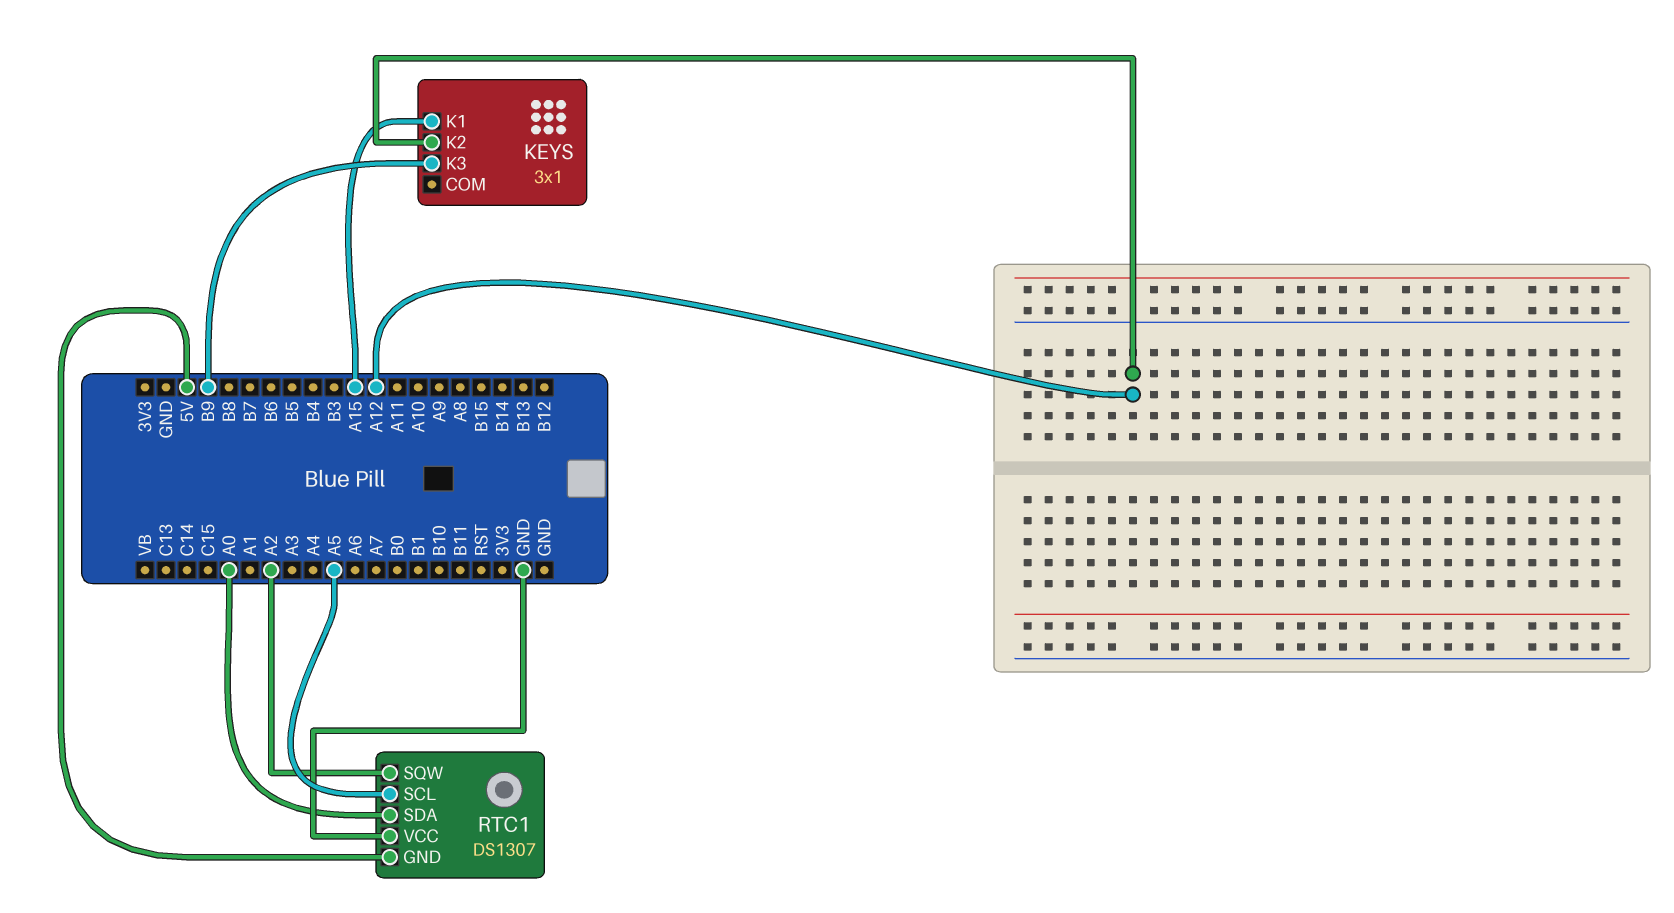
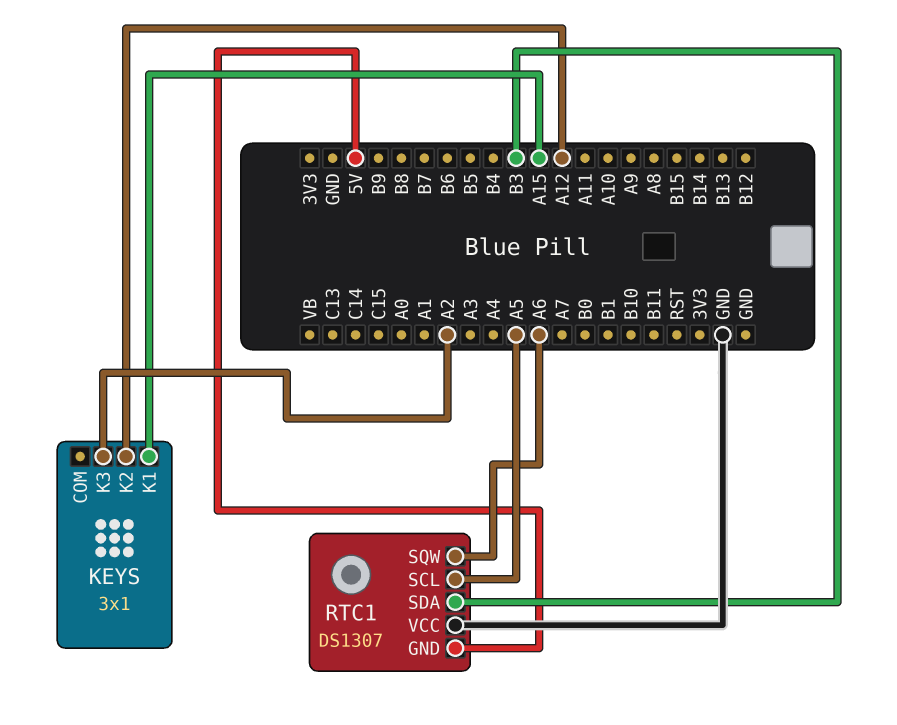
KEYS pin K3: B9 -> A2
RTC1 pin SDA: A0 -> B3
RTC1 pin SQW: A2 -> A6

